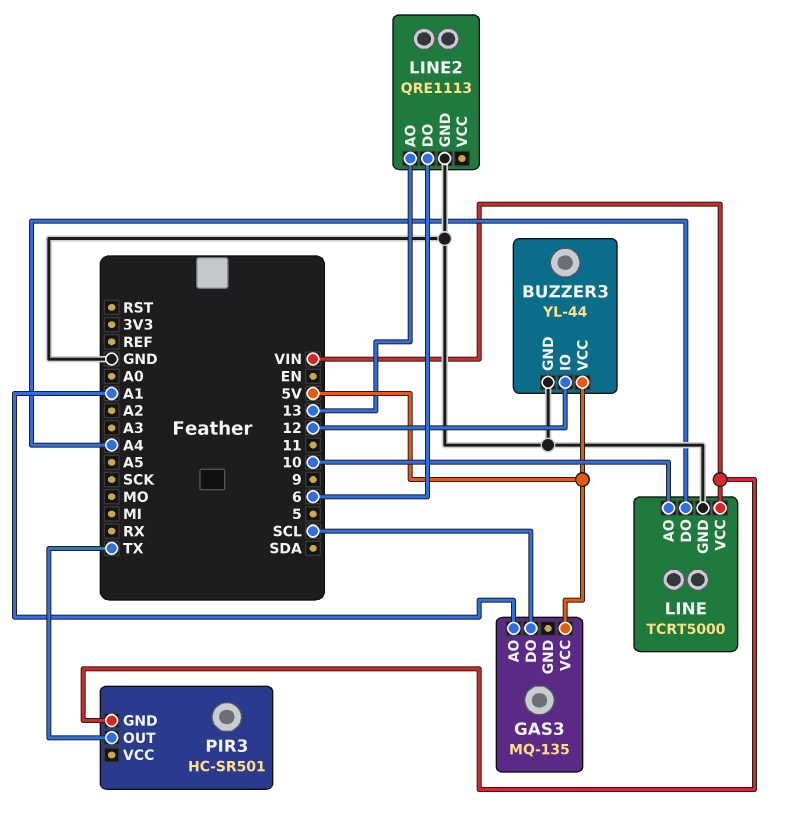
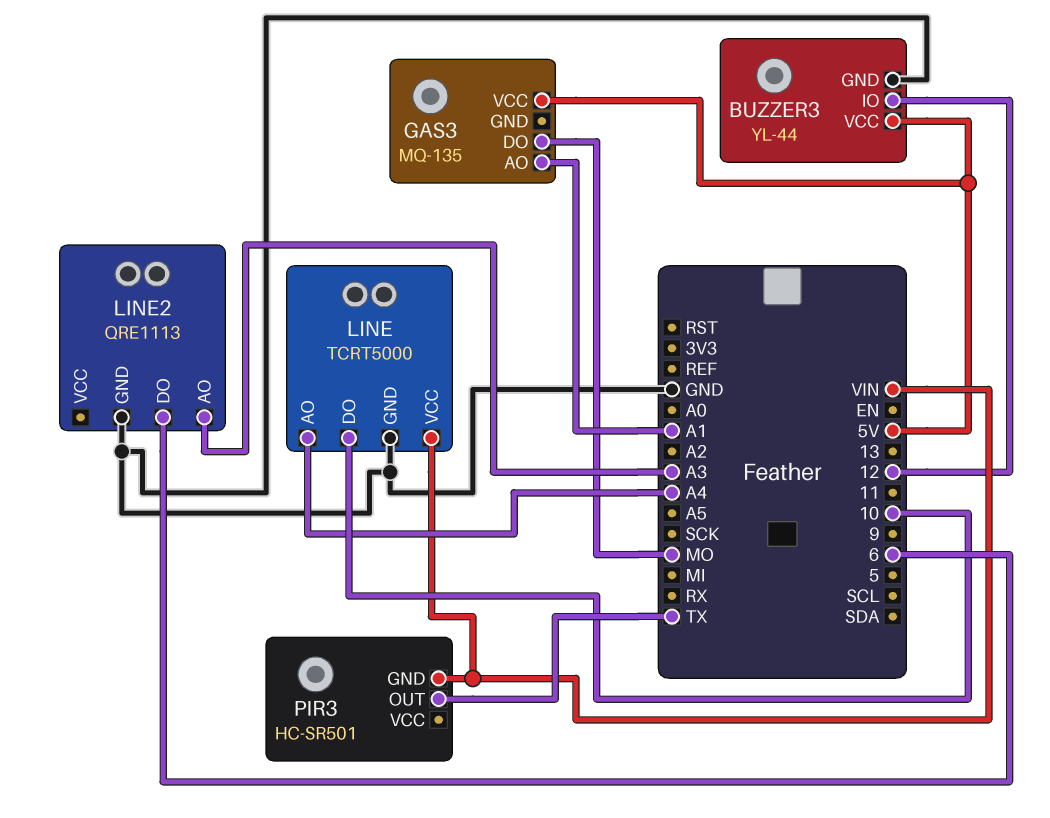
GAS3 pin DO: SCL -> MO
LINE pin AO: 10 -> A4
LINE pin DO: A4 -> 10
LINE2 pin AO: 13 -> A3

